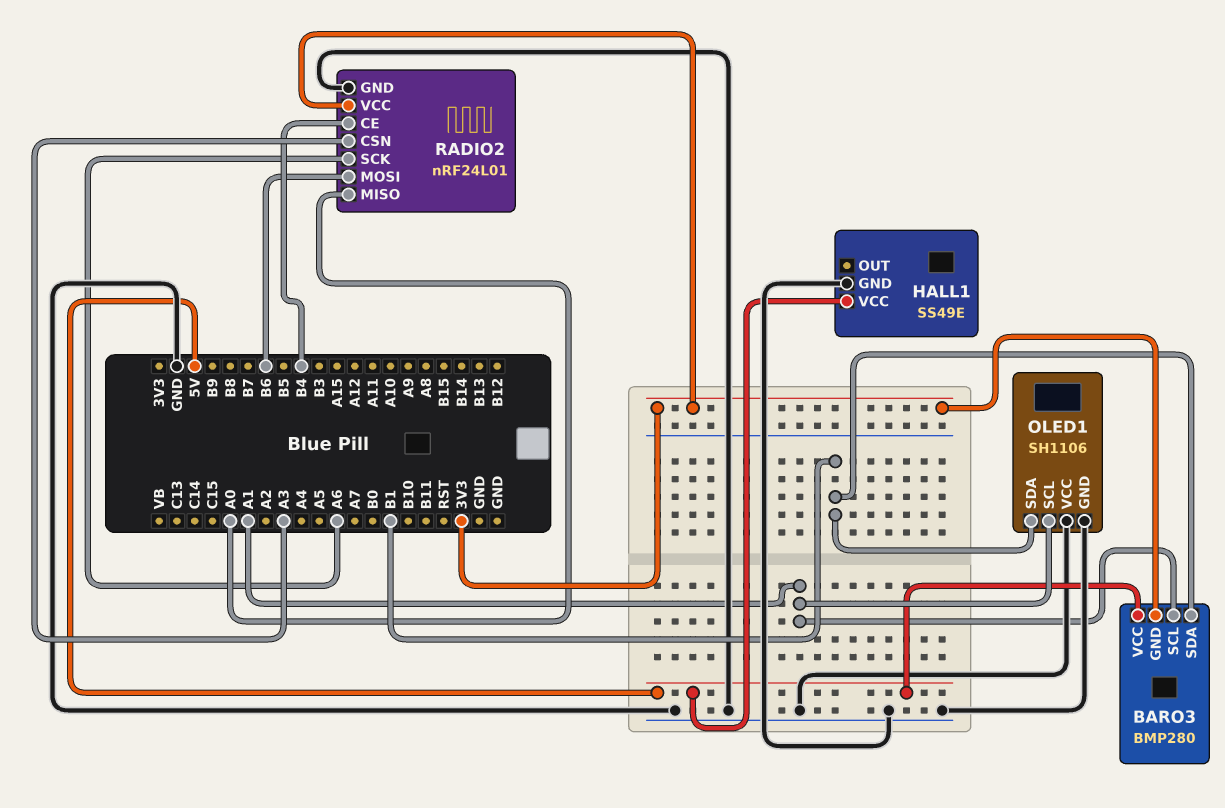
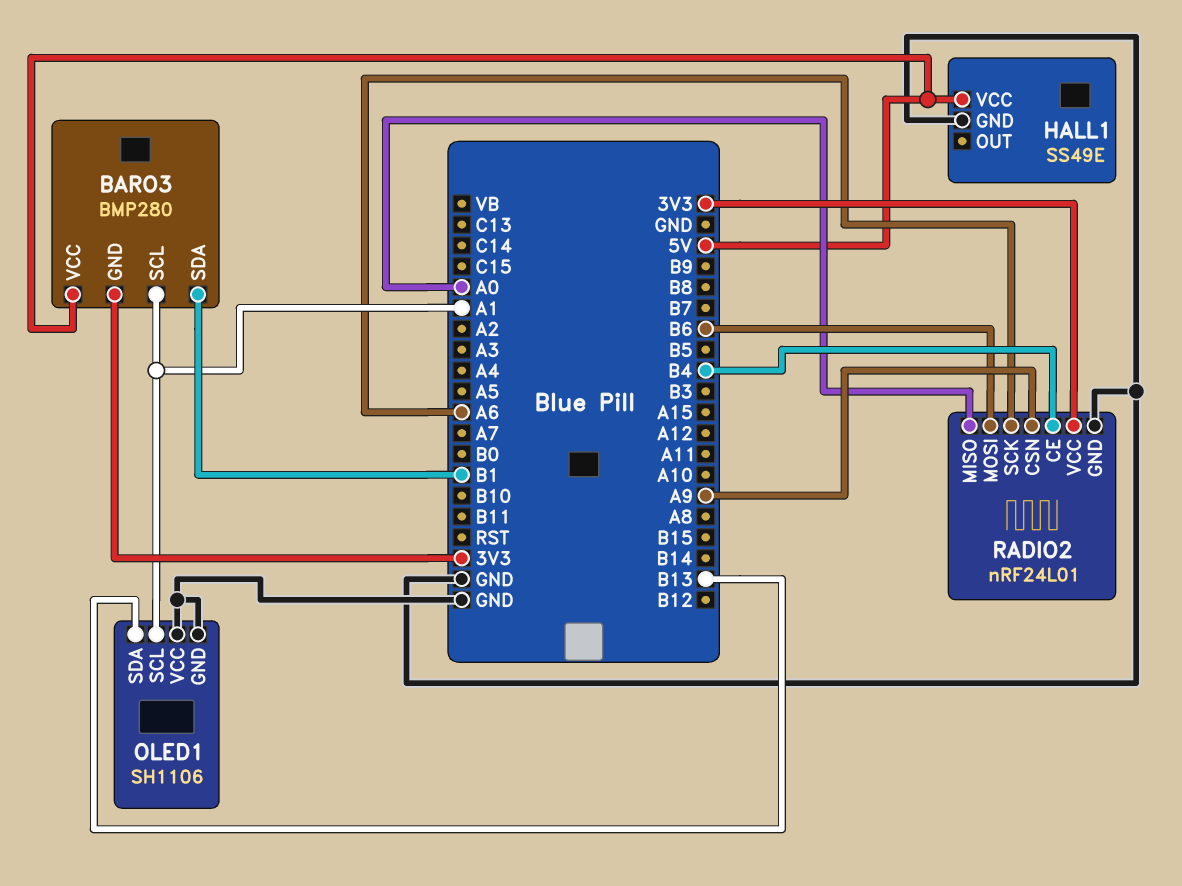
OLED1 pin SDA: B1 -> B13
RADIO2 pin CSN: A3 -> A9

